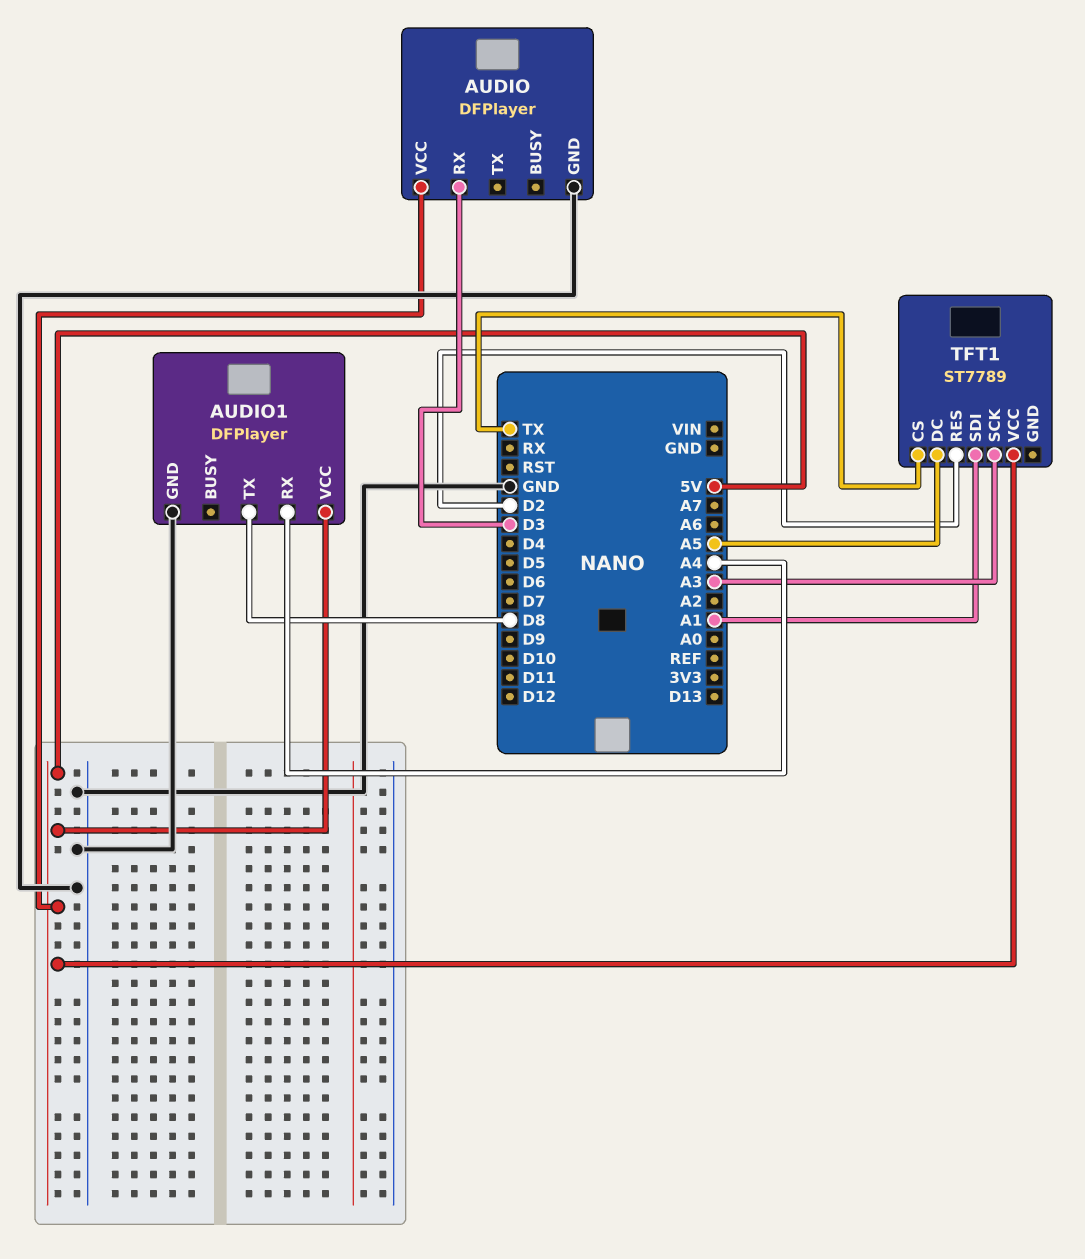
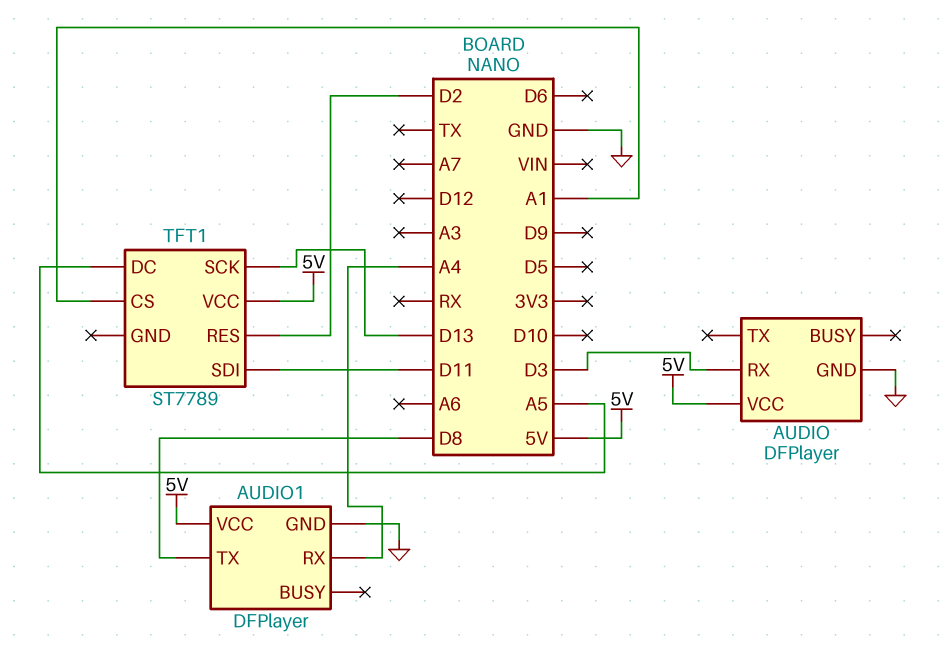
TFT1 pin CS: TX -> A1
TFT1 pin SCK: A3 -> D13
TFT1 pin SDI: A1 -> D11

